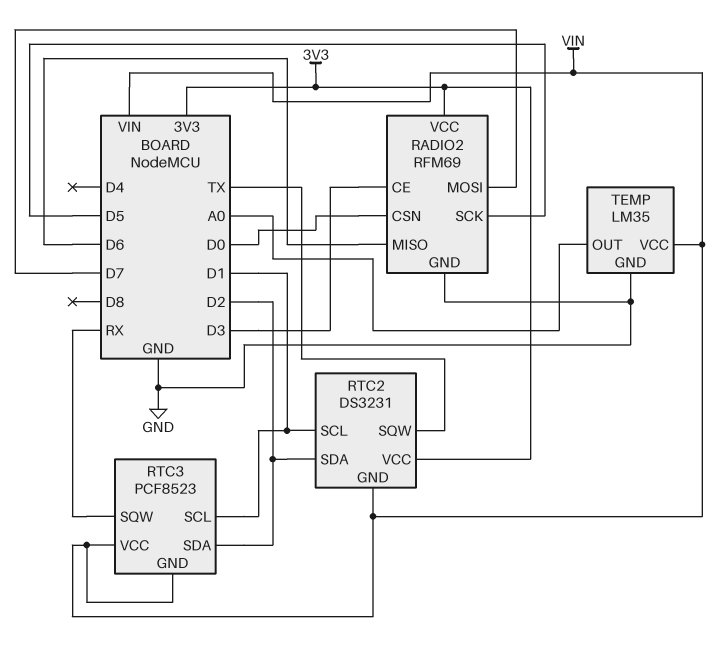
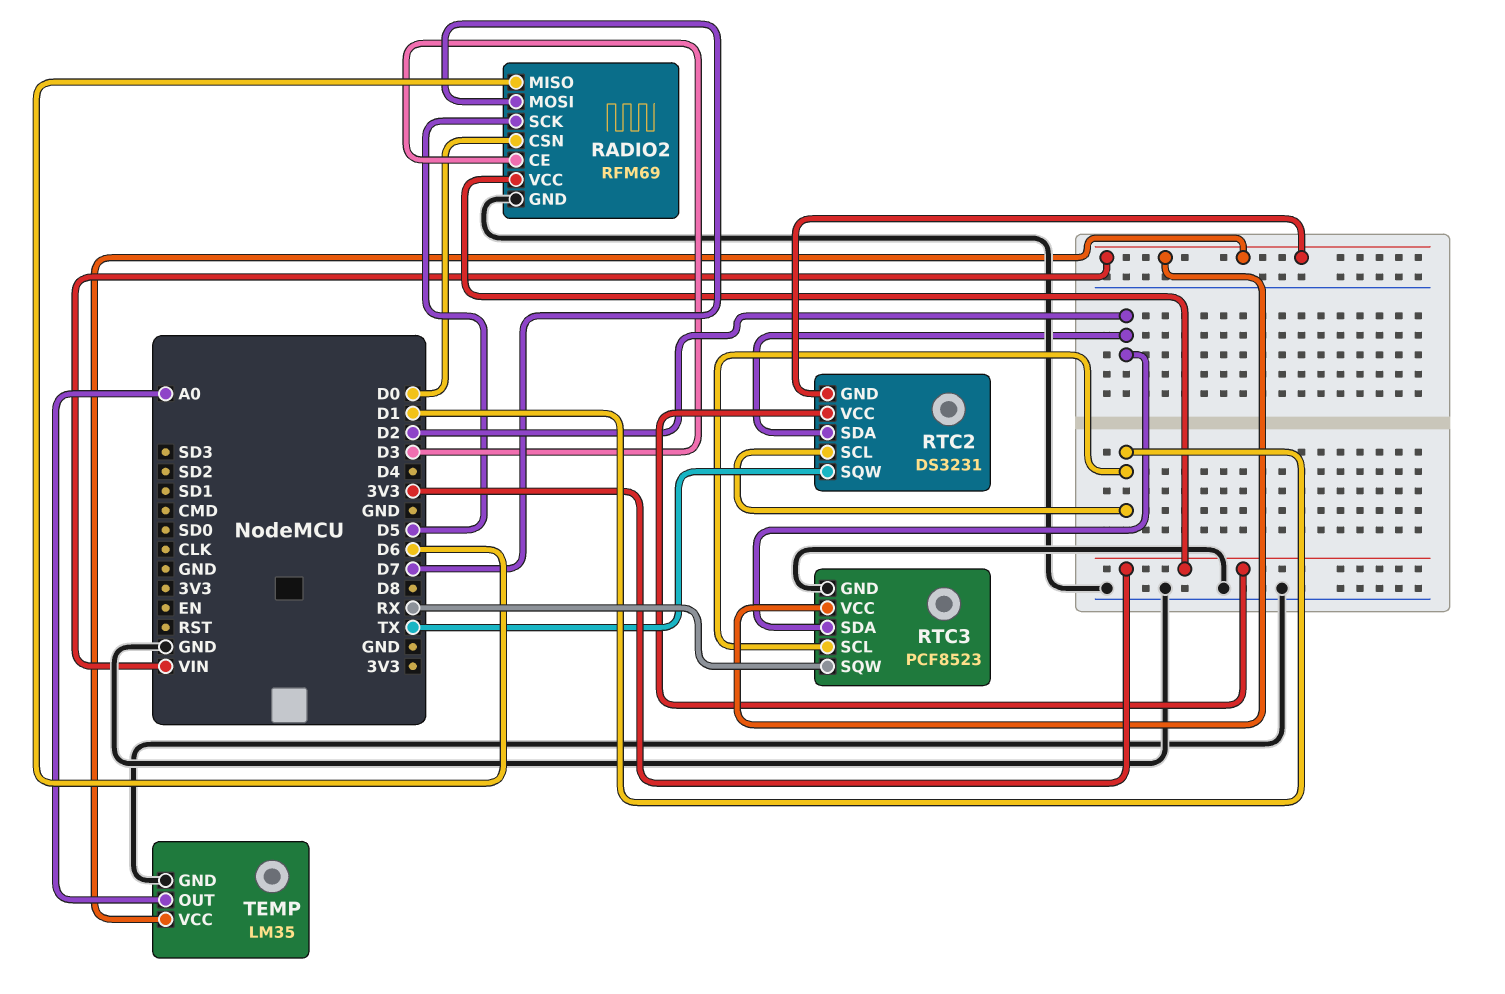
RTC3 pin GND: VIN -> GND

